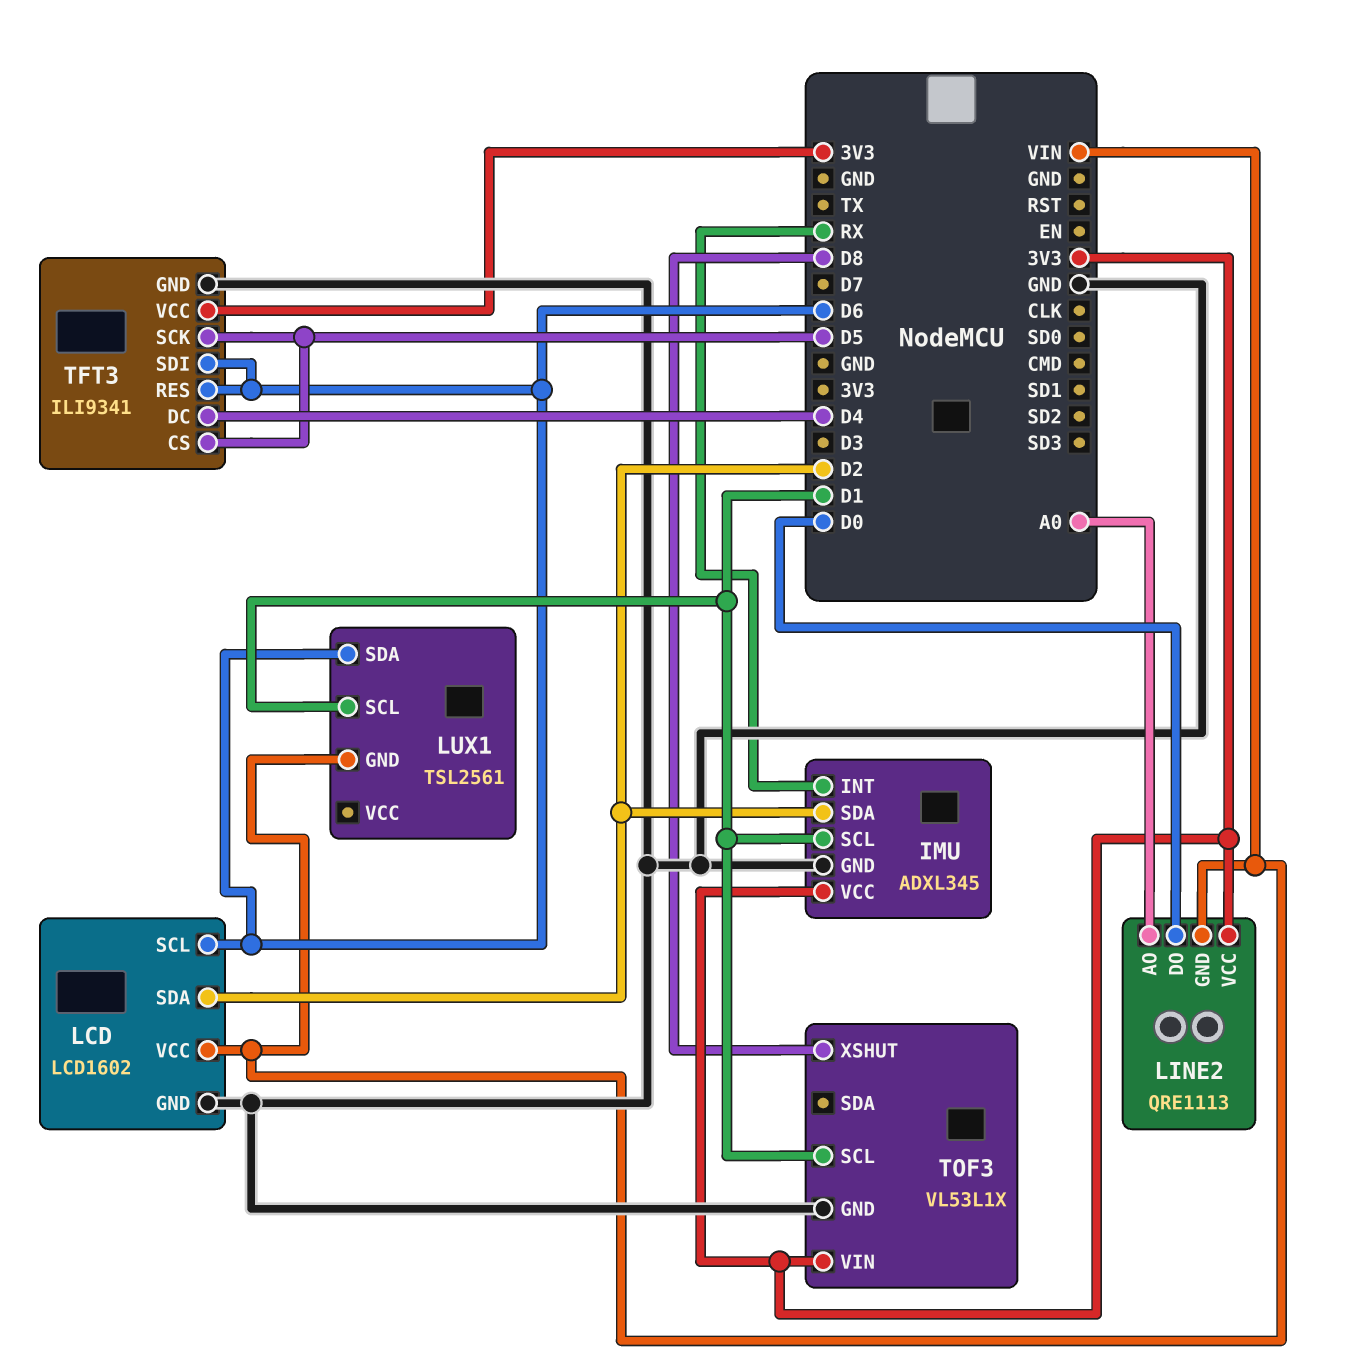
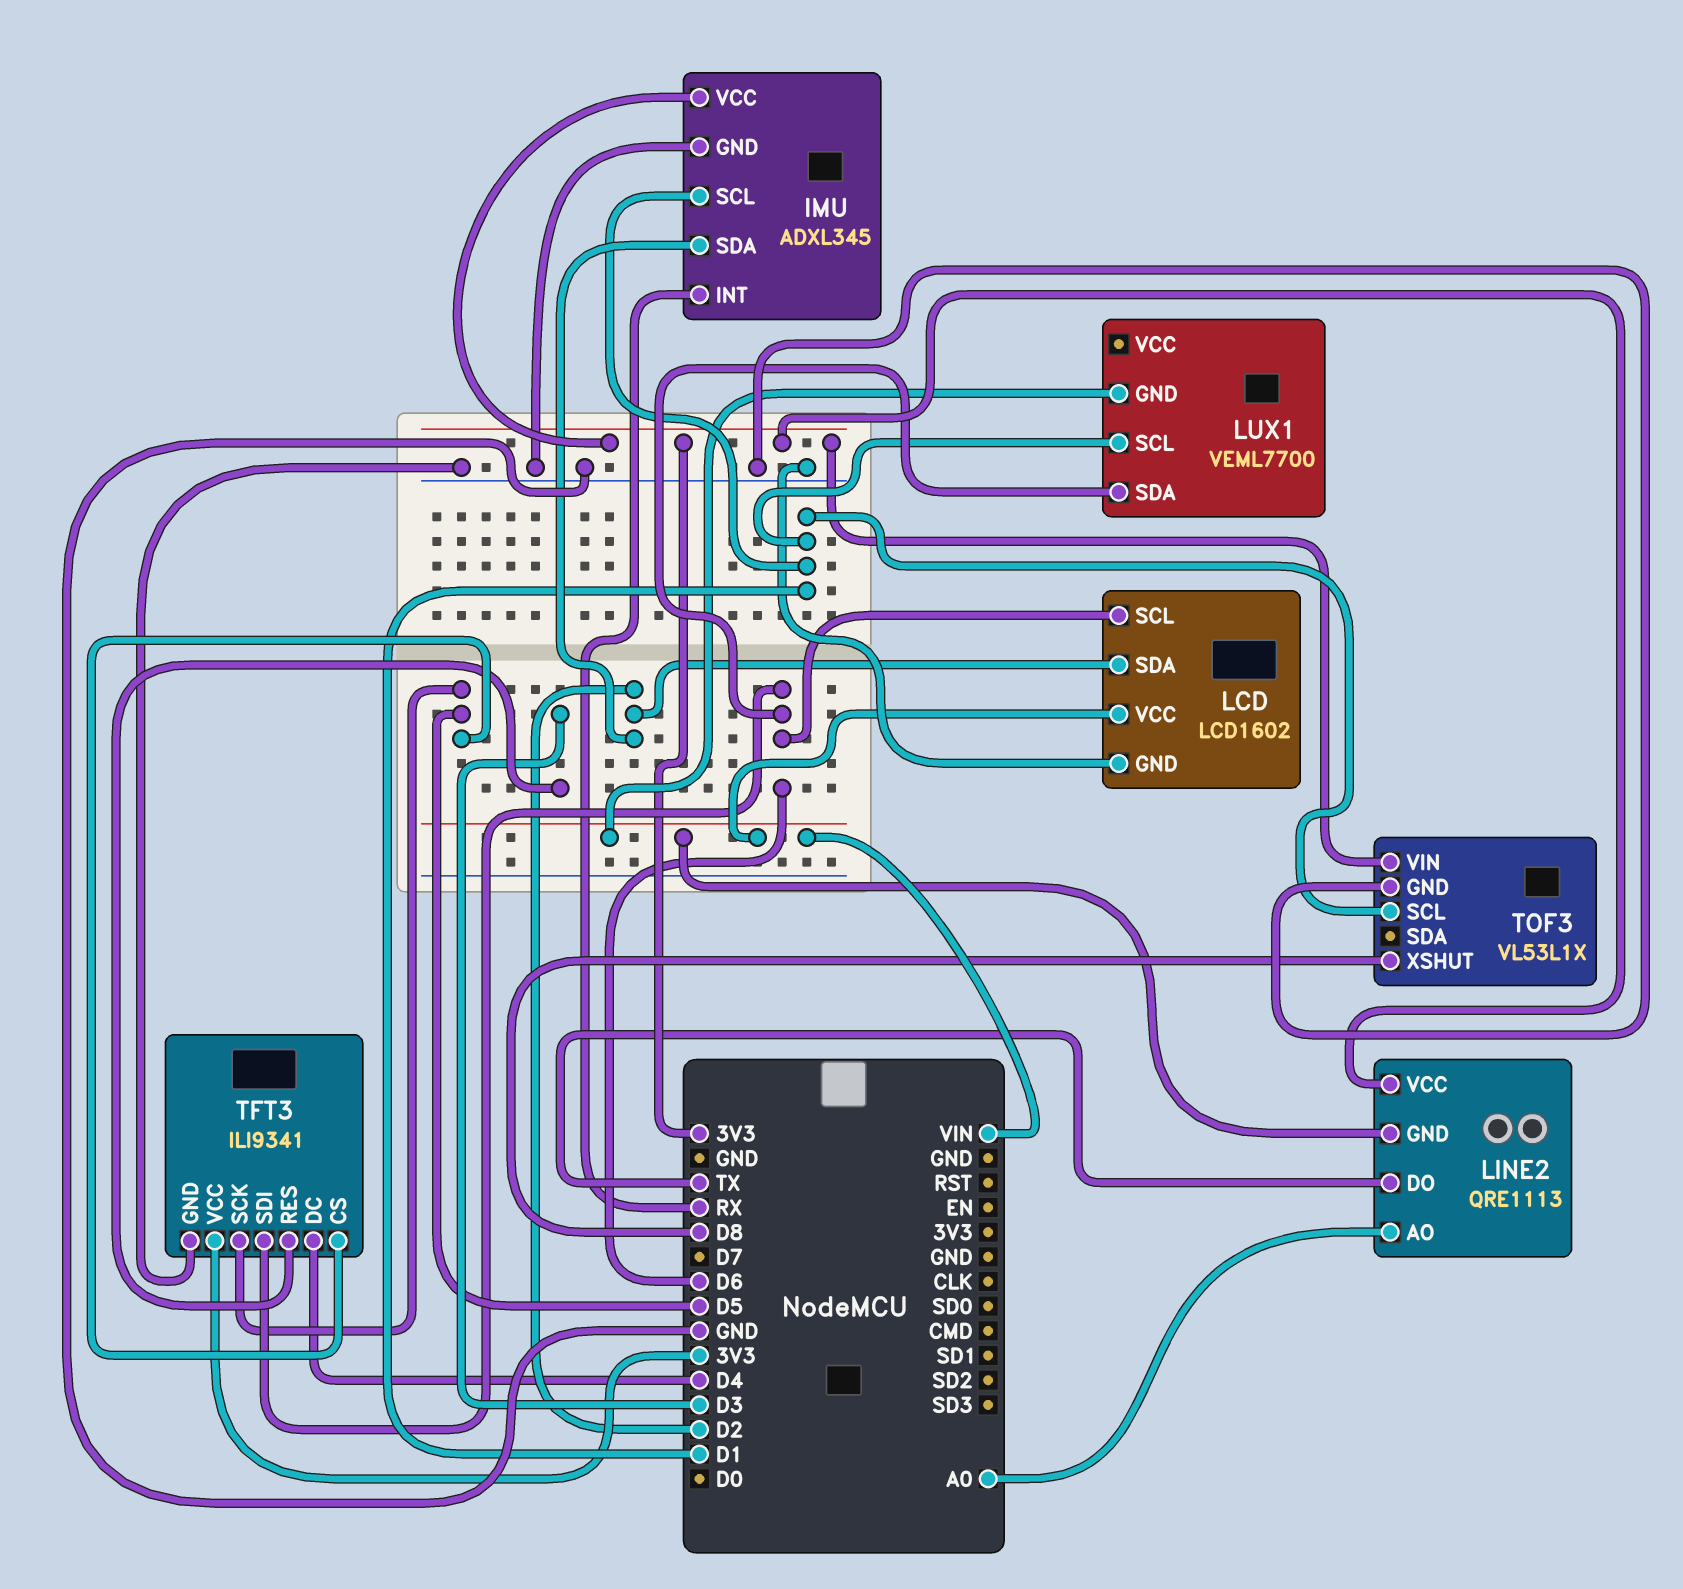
LINE2 pin DO: D0 -> TX
LUX1: TSL2561 -> VEML7700
TFT3 pin RES: D6 -> D3

